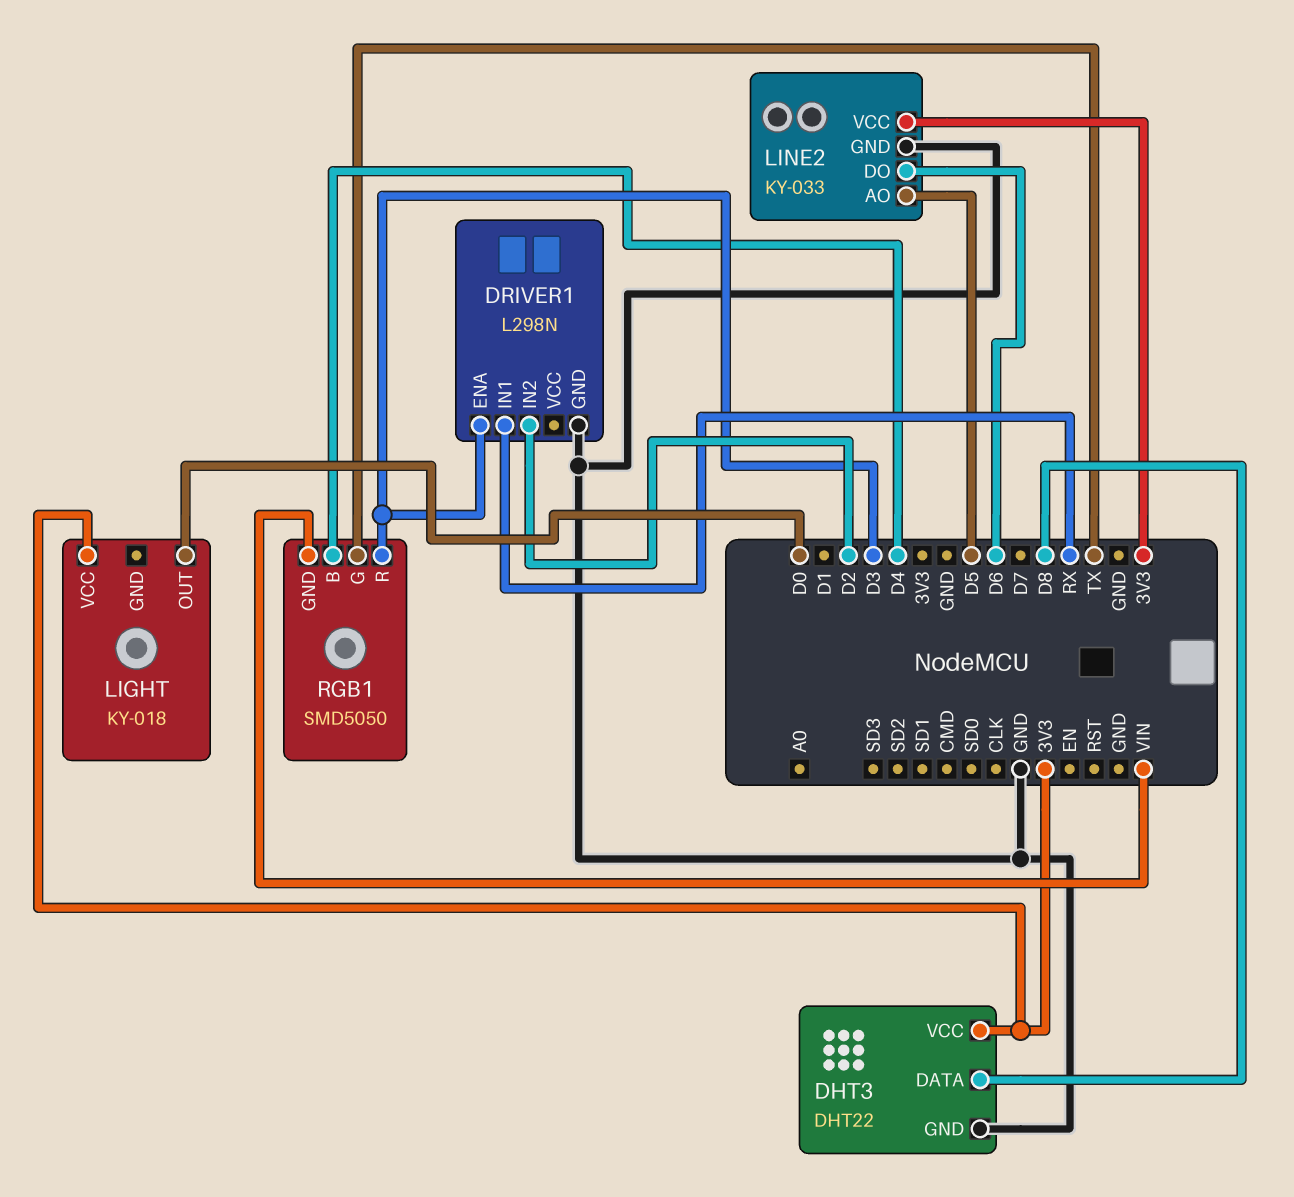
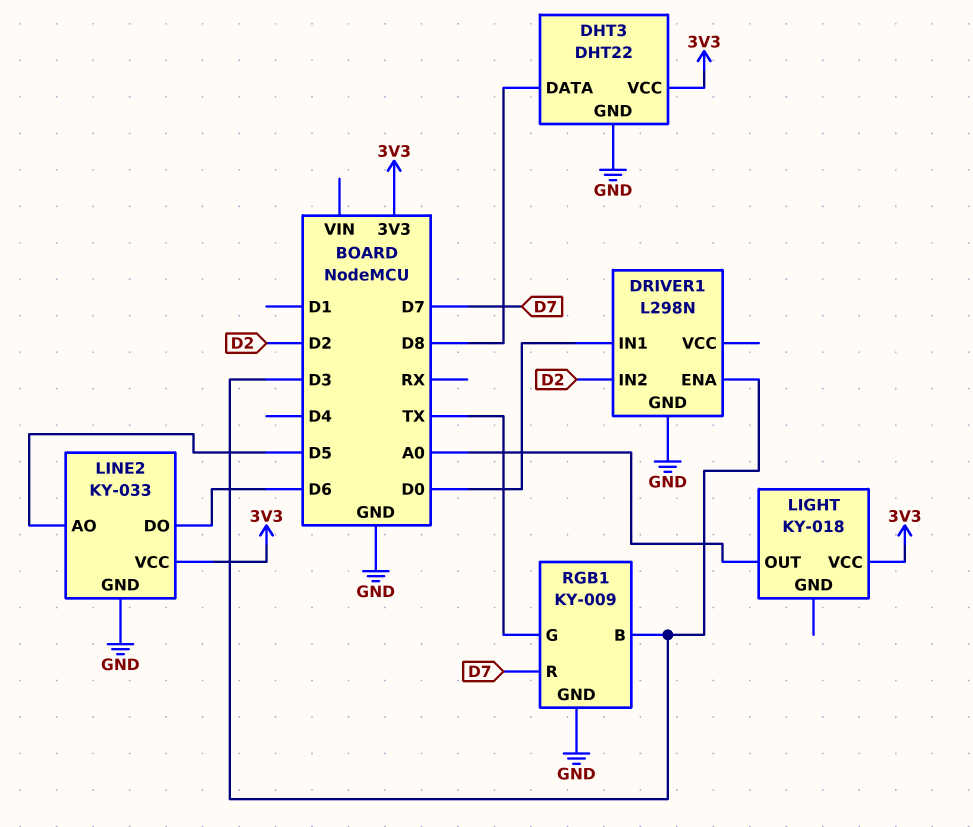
DRIVER1 pin IN1: RX -> D0
LIGHT pin OUT: D0 -> A0
RGB1: SMD5050 -> KY-009
RGB1 pin B: D4 -> D3
RGB1 pin GND: VIN -> GND
RGB1 pin R: D3 -> D7

